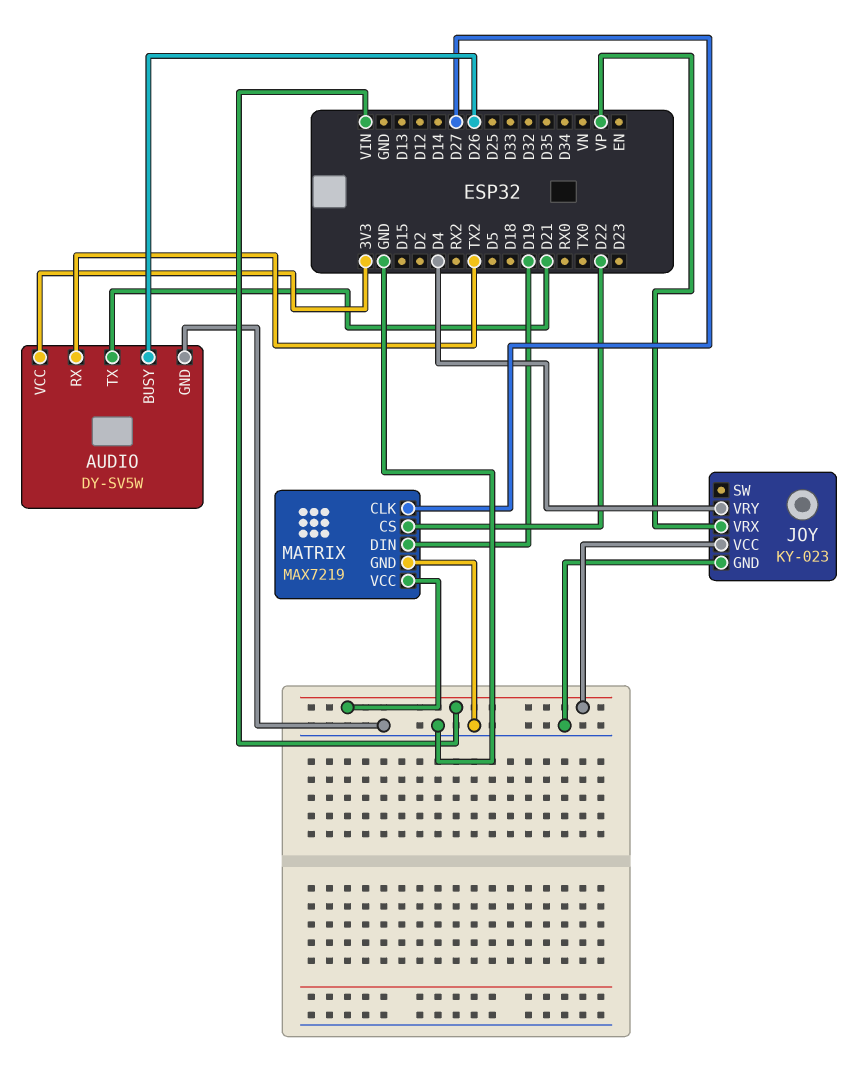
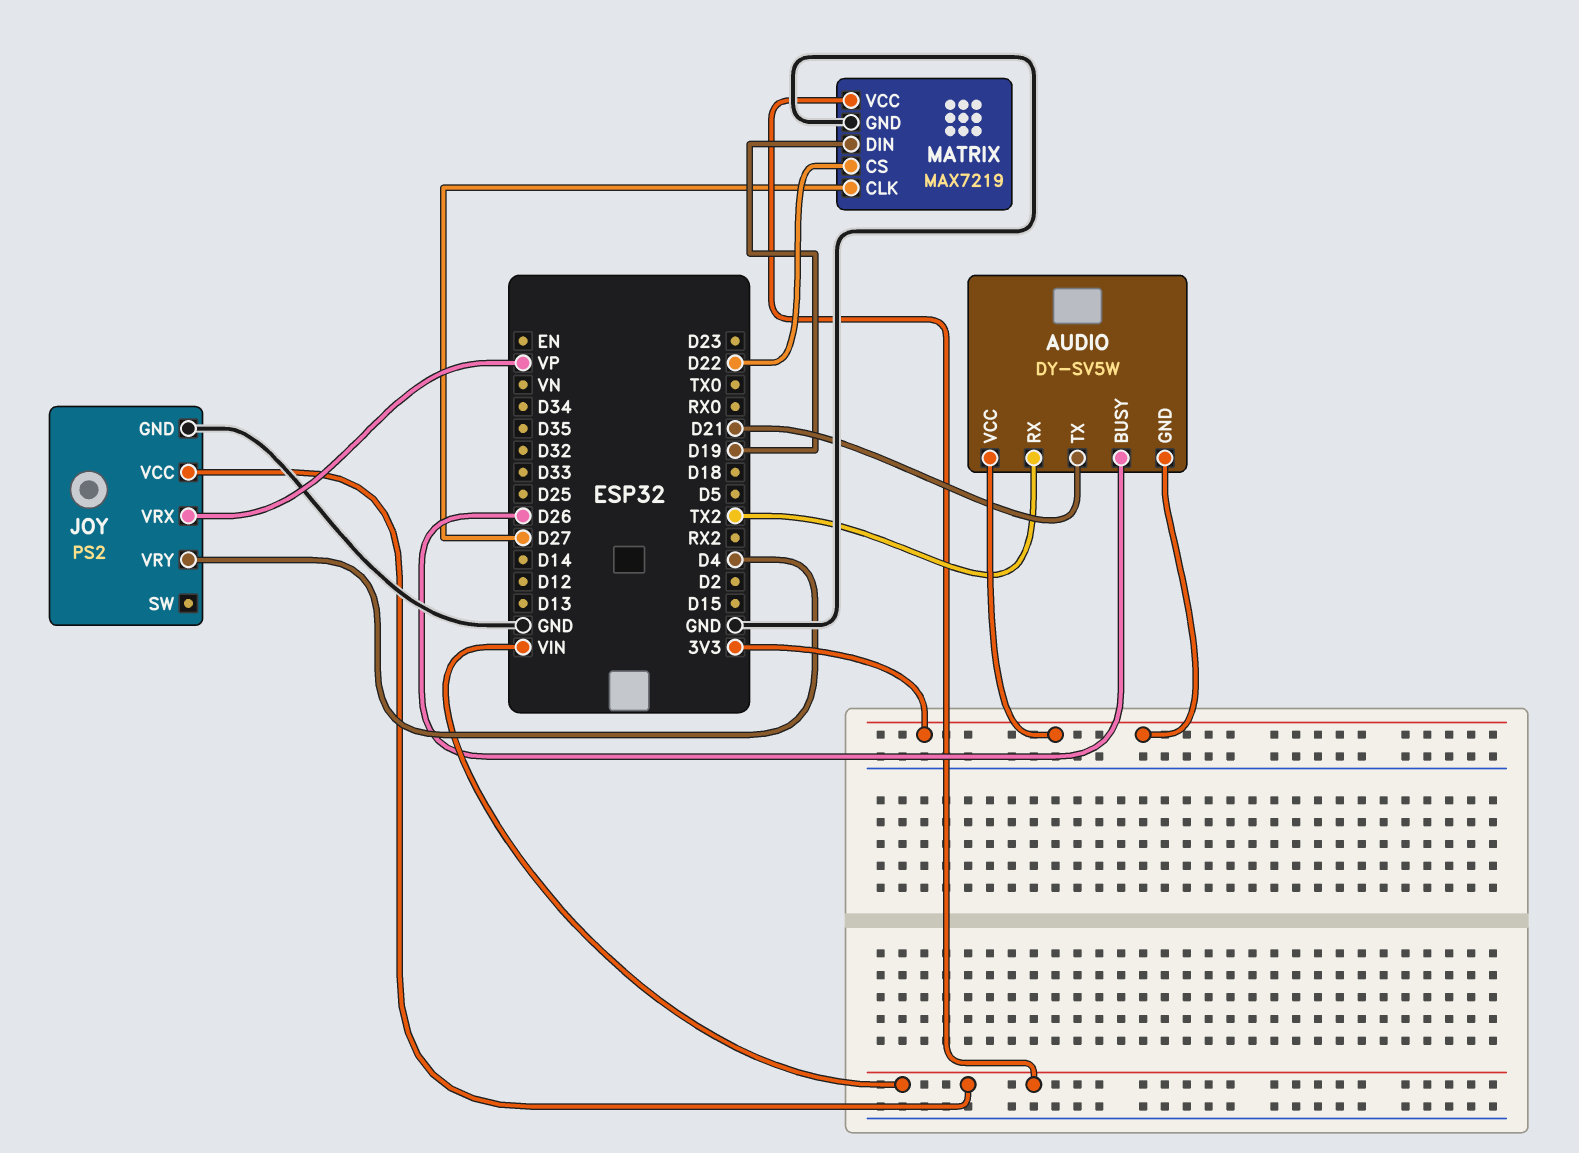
AUDIO pin GND: GND -> 3V3
JOY: KY-023 -> PS2

